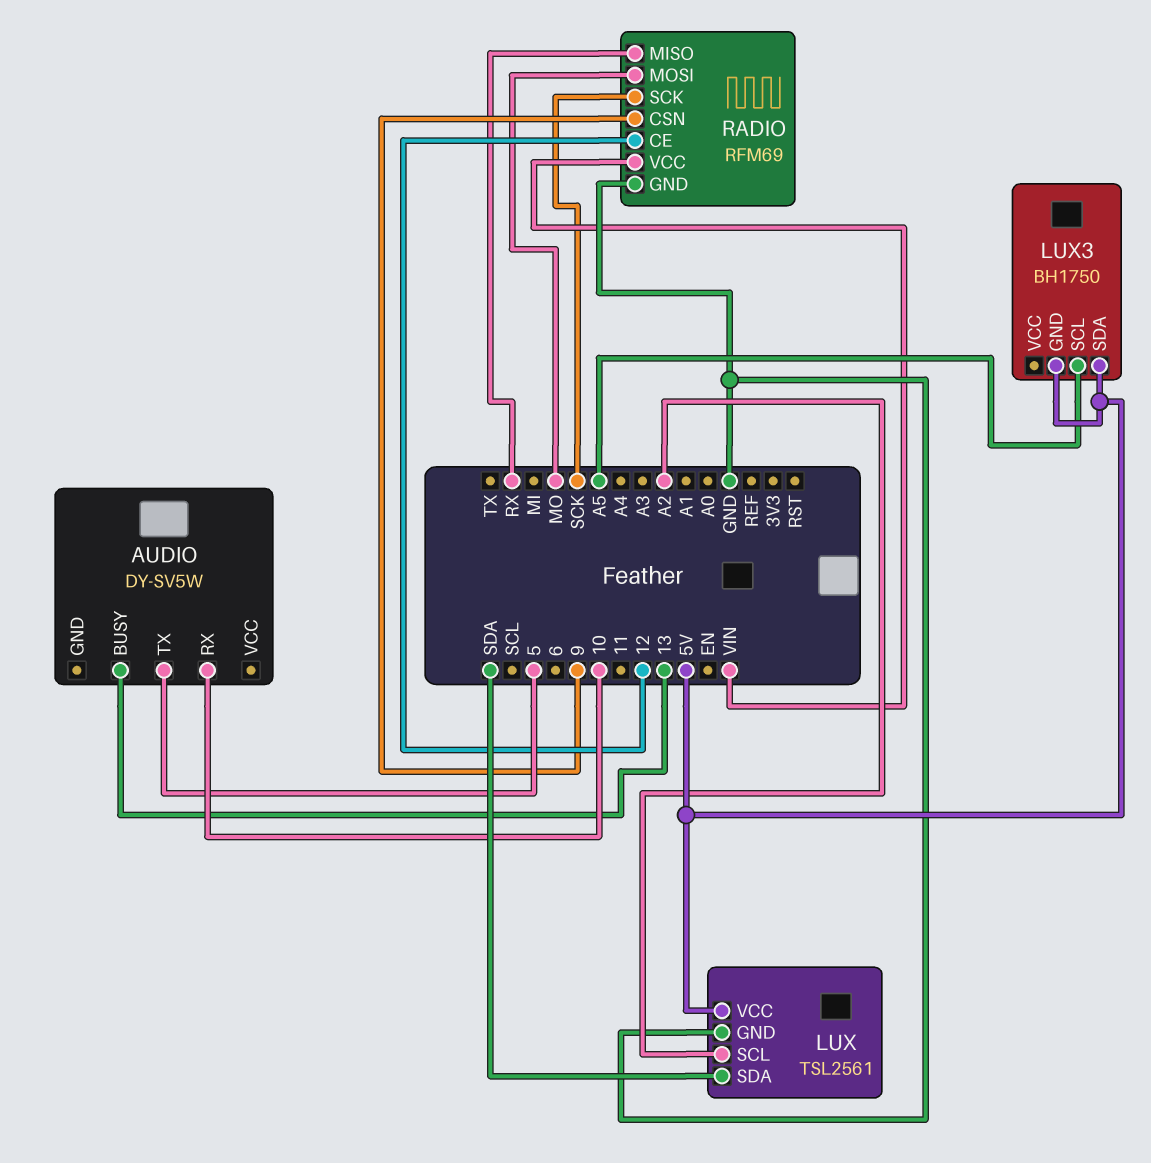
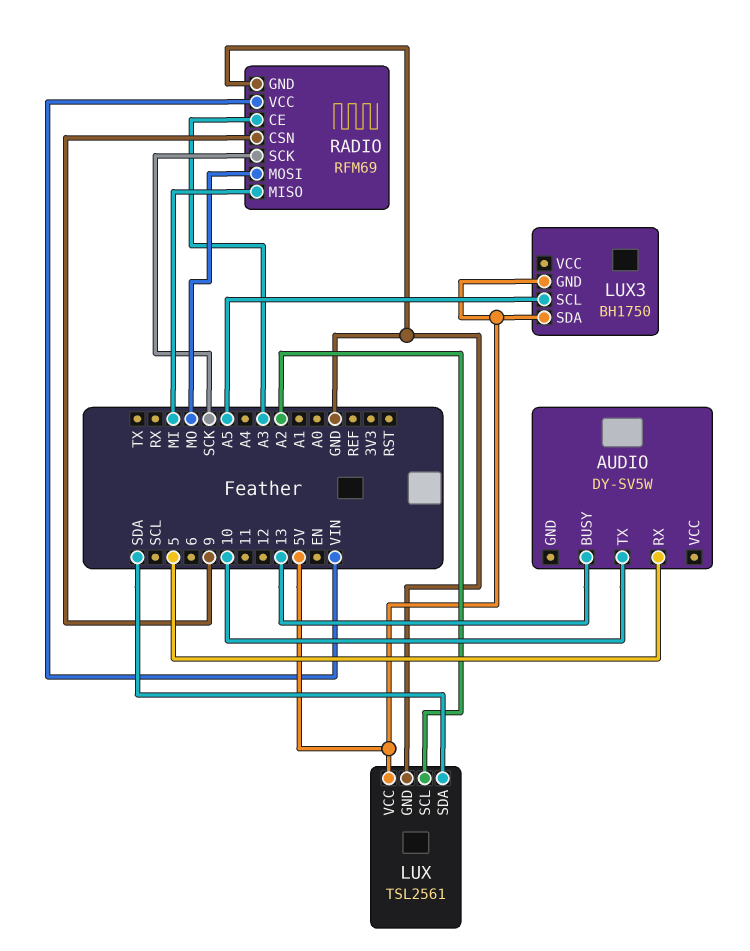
AUDIO pin RX: 10 -> 5
AUDIO pin TX: 5 -> 10
RADIO pin CE: 12 -> A3
RADIO pin MISO: RX -> MI

